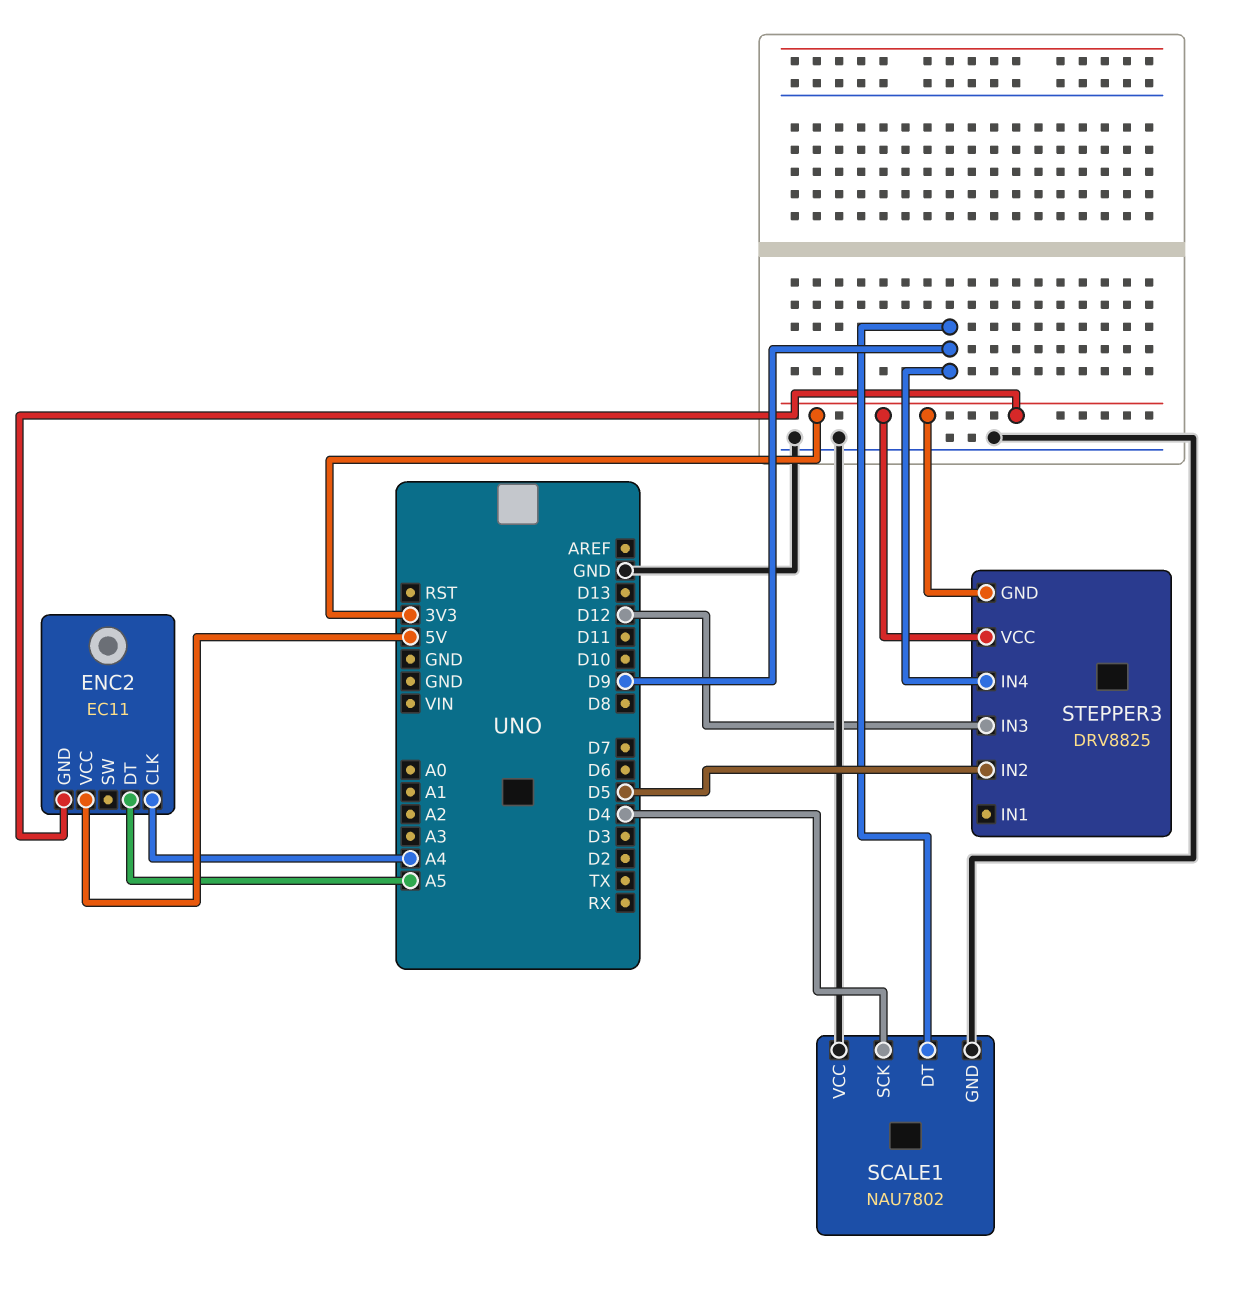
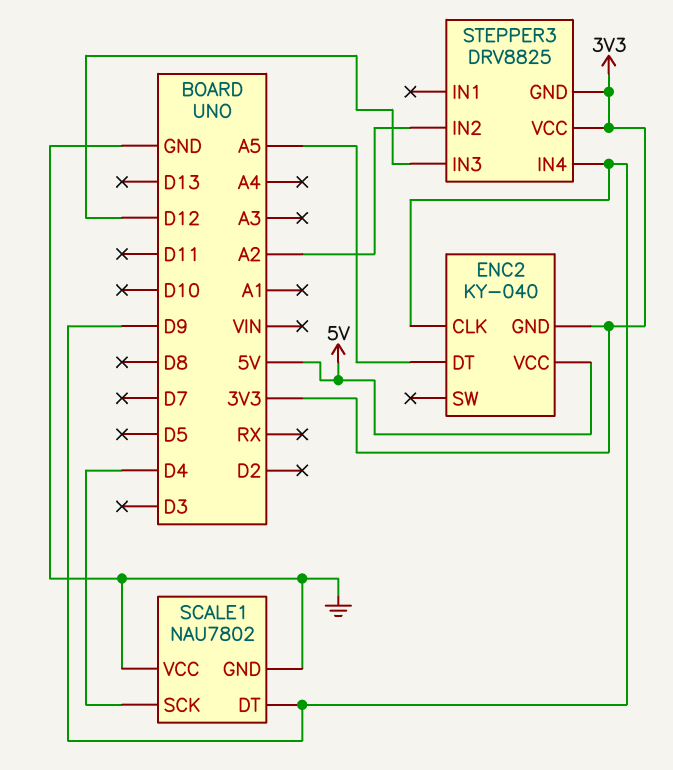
ENC2: EC11 -> KY-040
ENC2 pin CLK: A4 -> D9
STEPPER3 pin IN2: D5 -> A2

